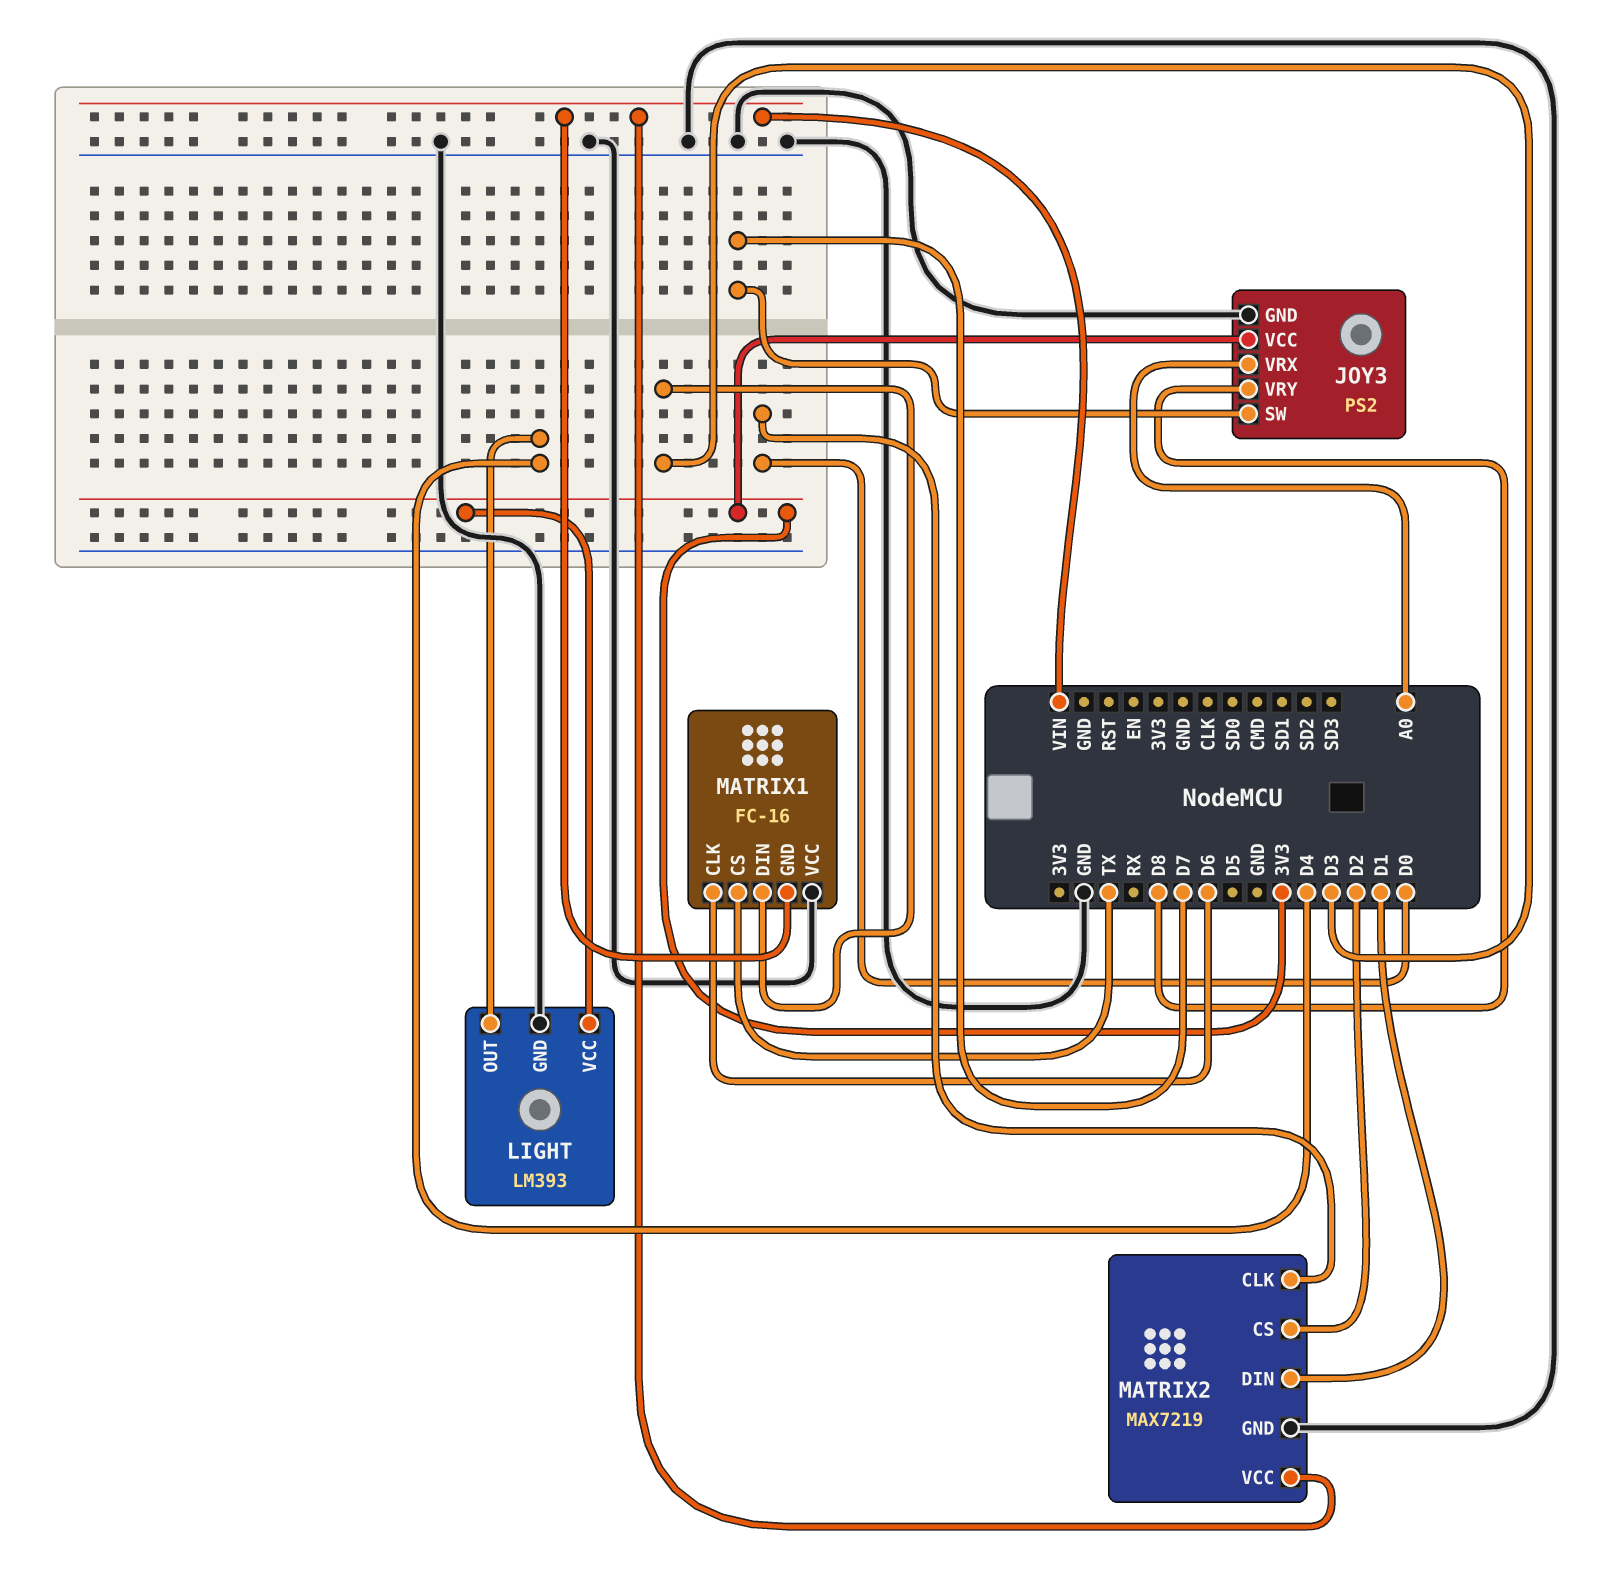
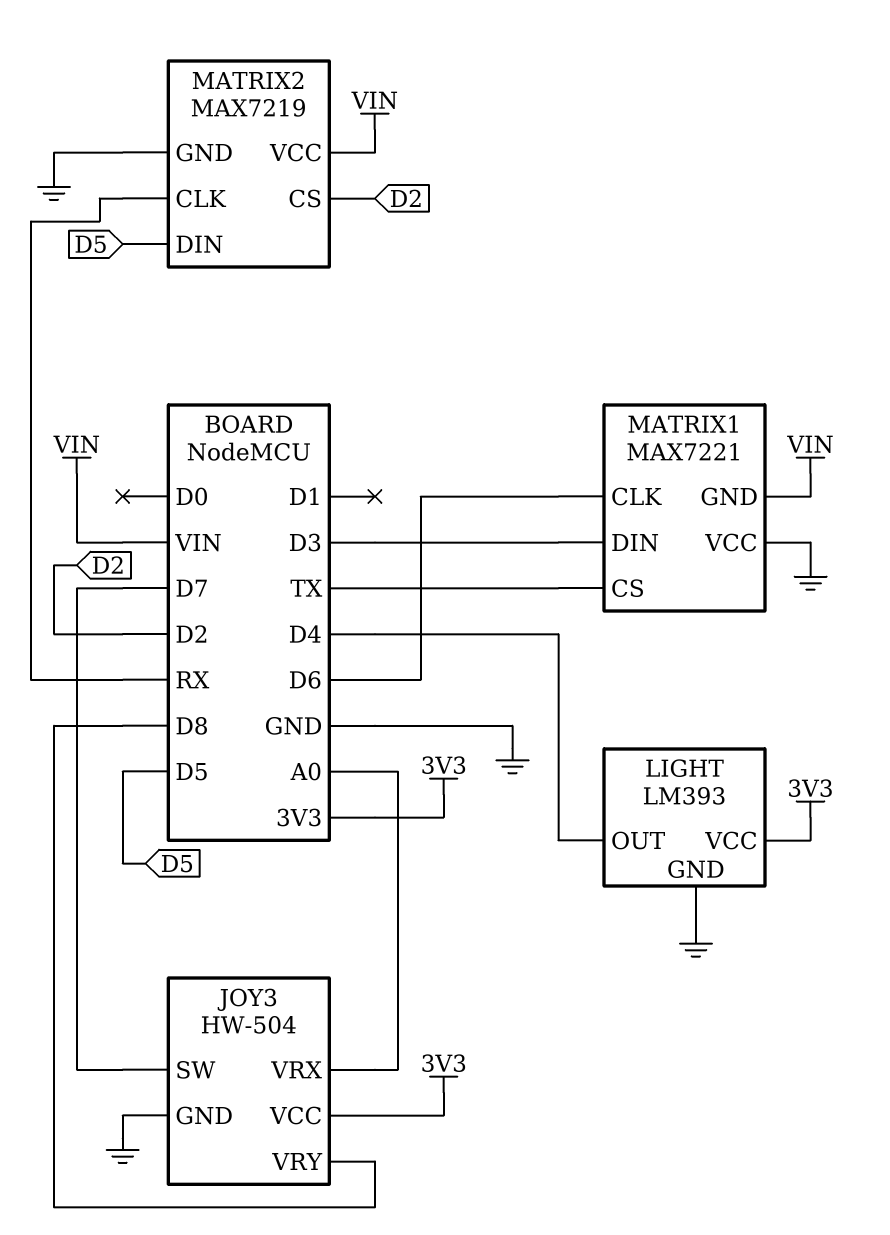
JOY3: PS2 -> HW-504
MATRIX1: FC-16 -> MAX7221
MATRIX2 pin CLK: D0 -> RX
MATRIX2 pin DIN: D1 -> D5

